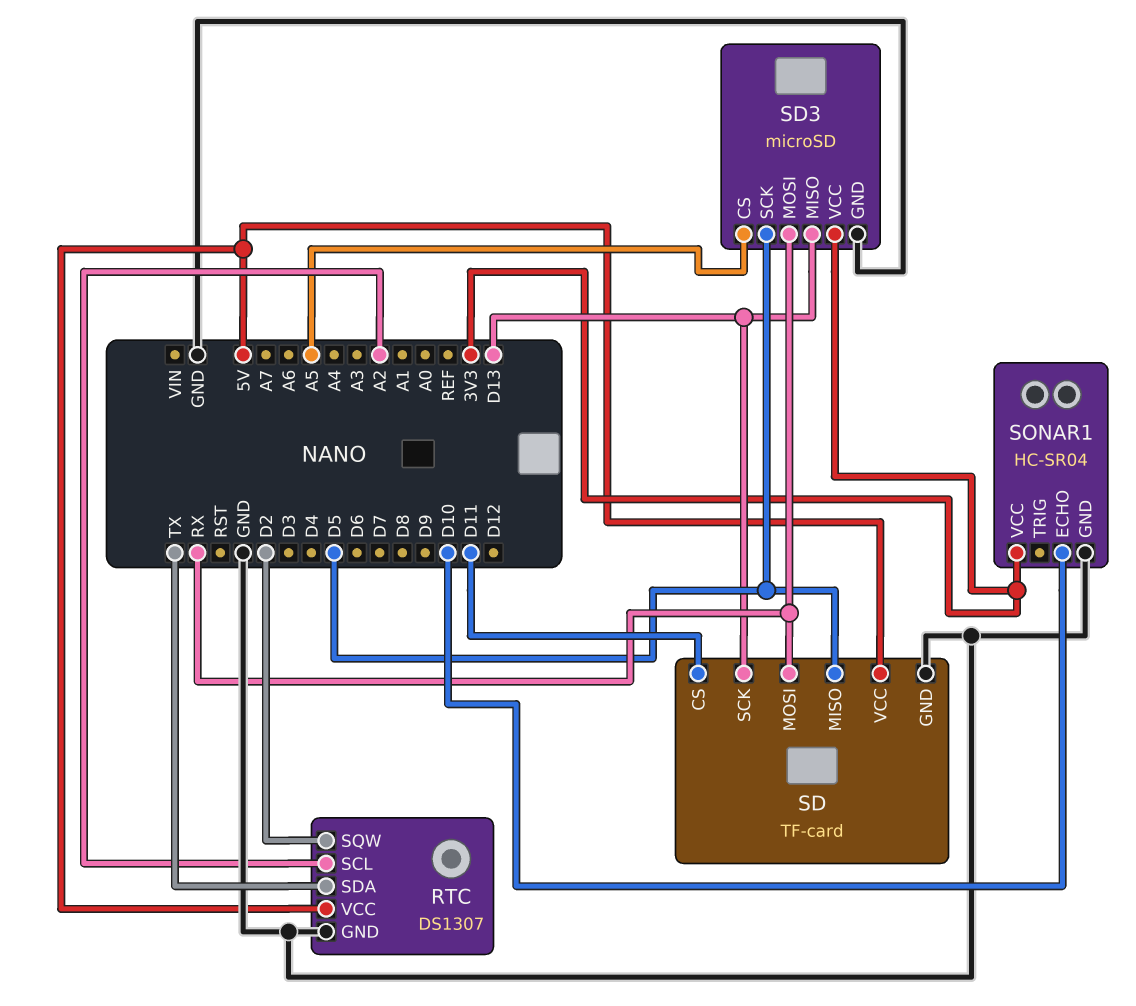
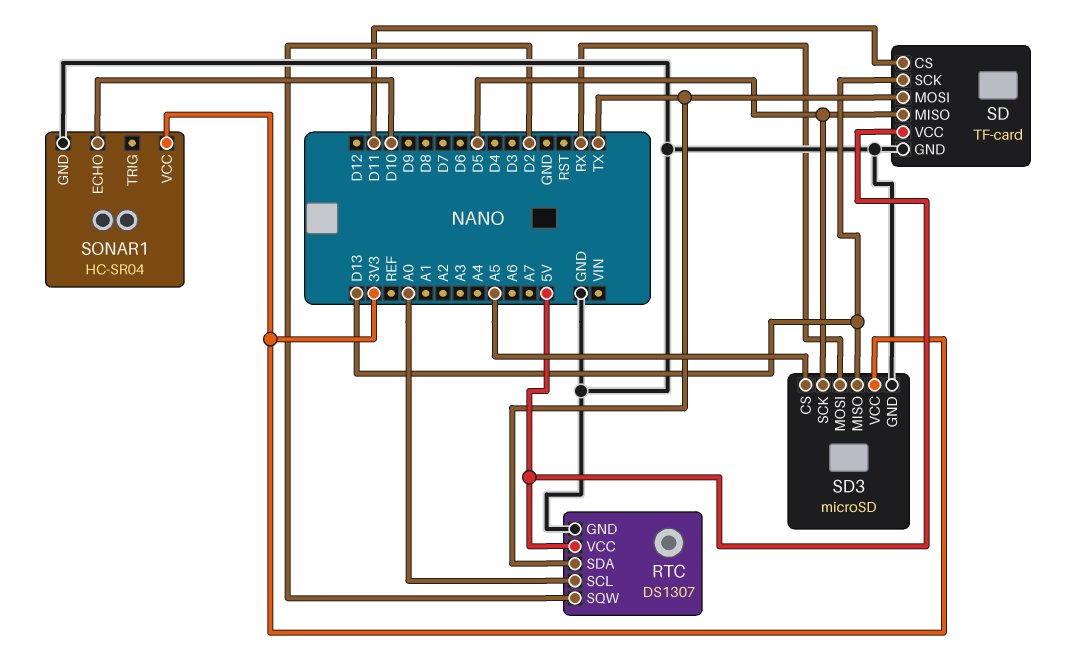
RTC pin SCL: A2 -> A0
SD pin MOSI: RX -> TX

